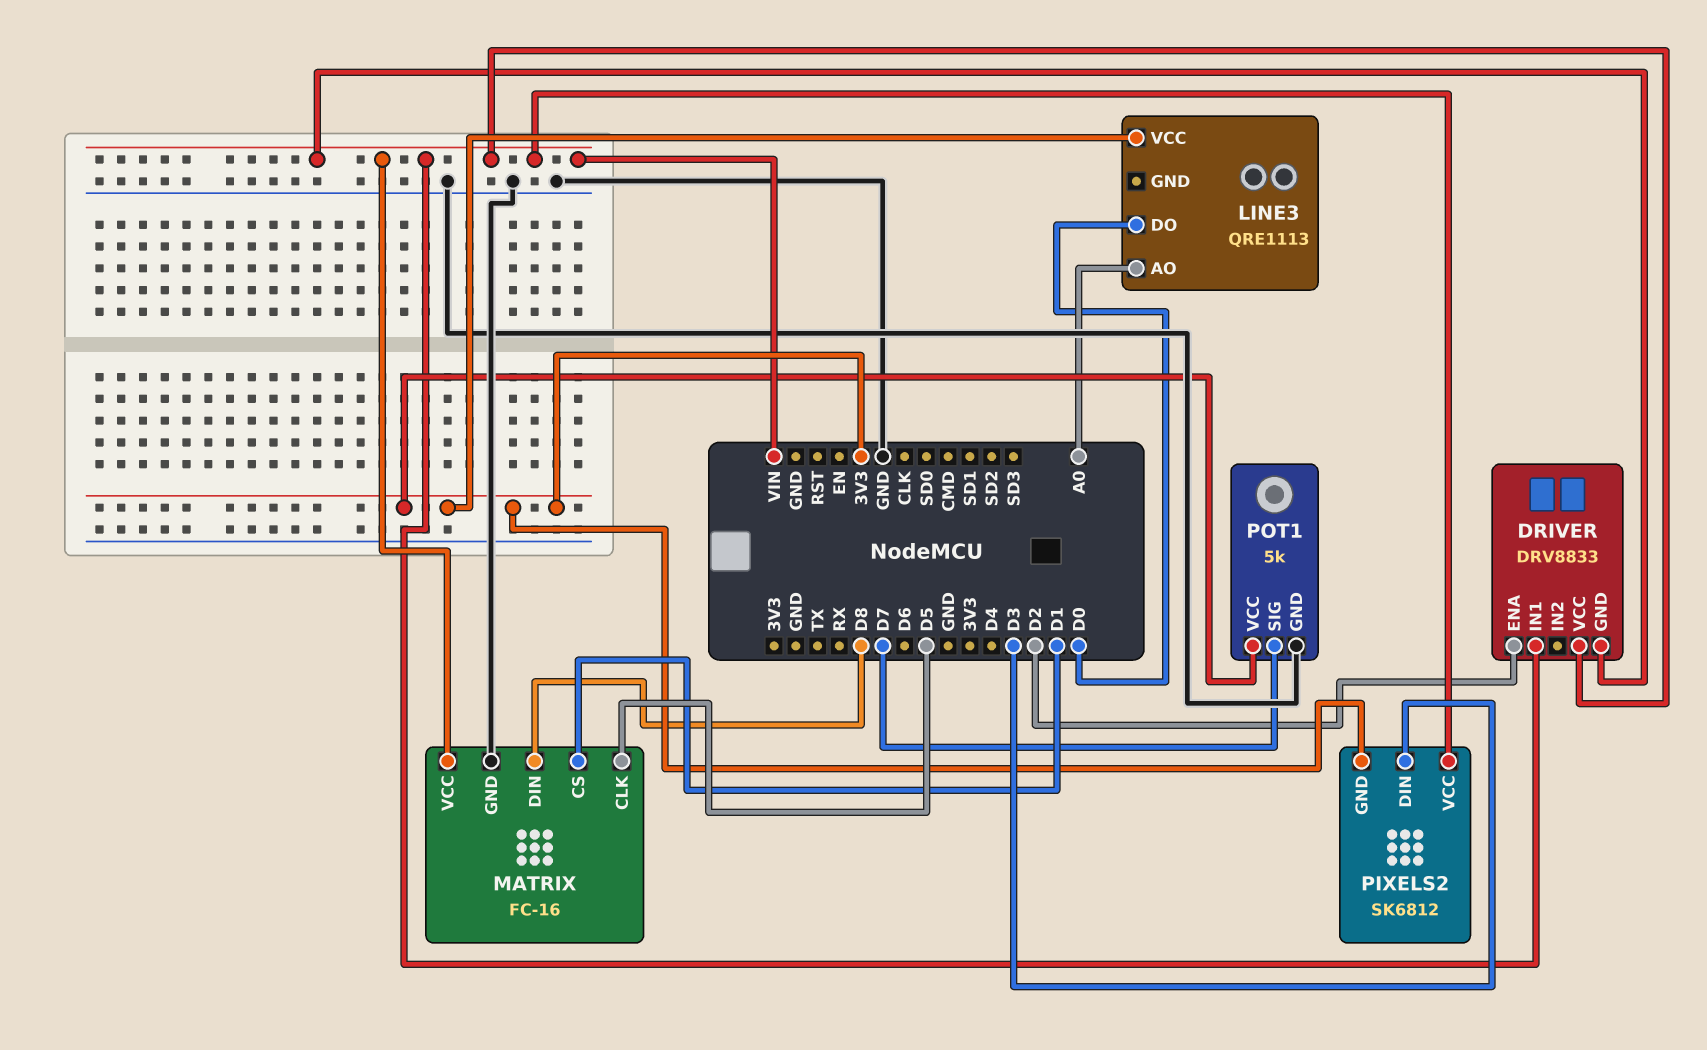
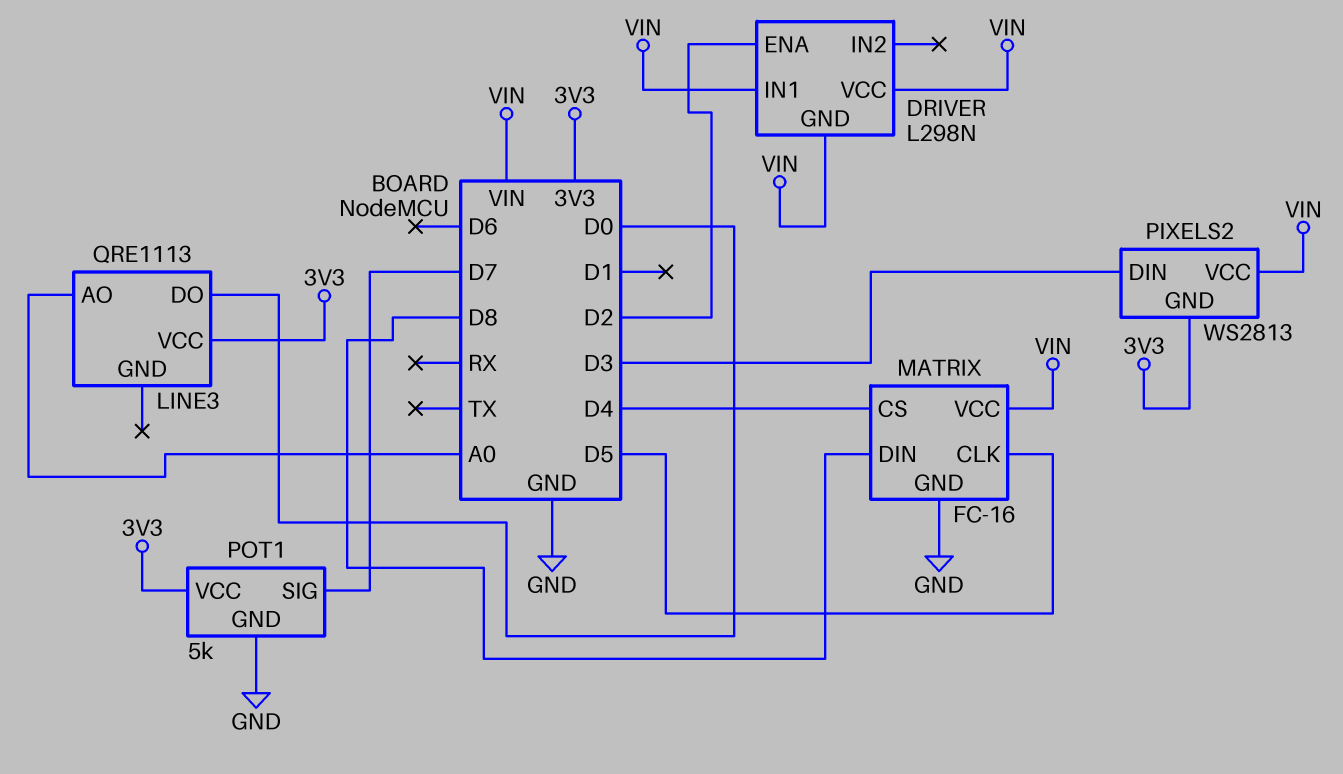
DRIVER: DRV8833 -> L298N
MATRIX pin CS: D1 -> D4
PIXELS2: SK6812 -> WS2813

